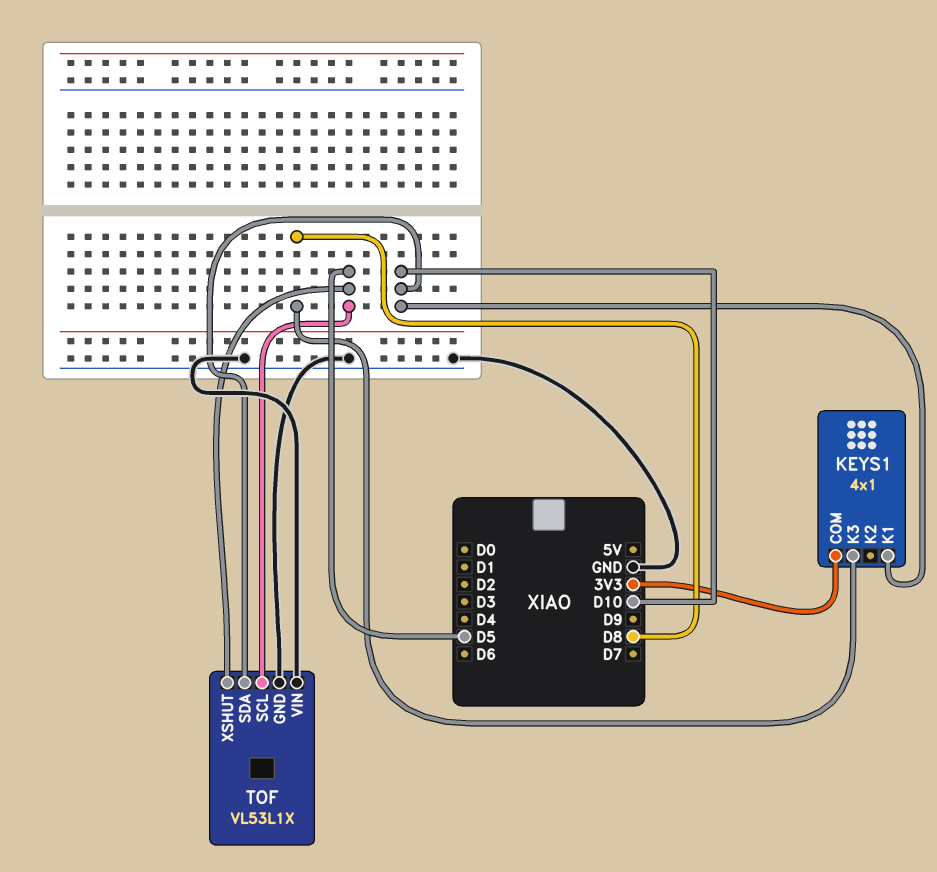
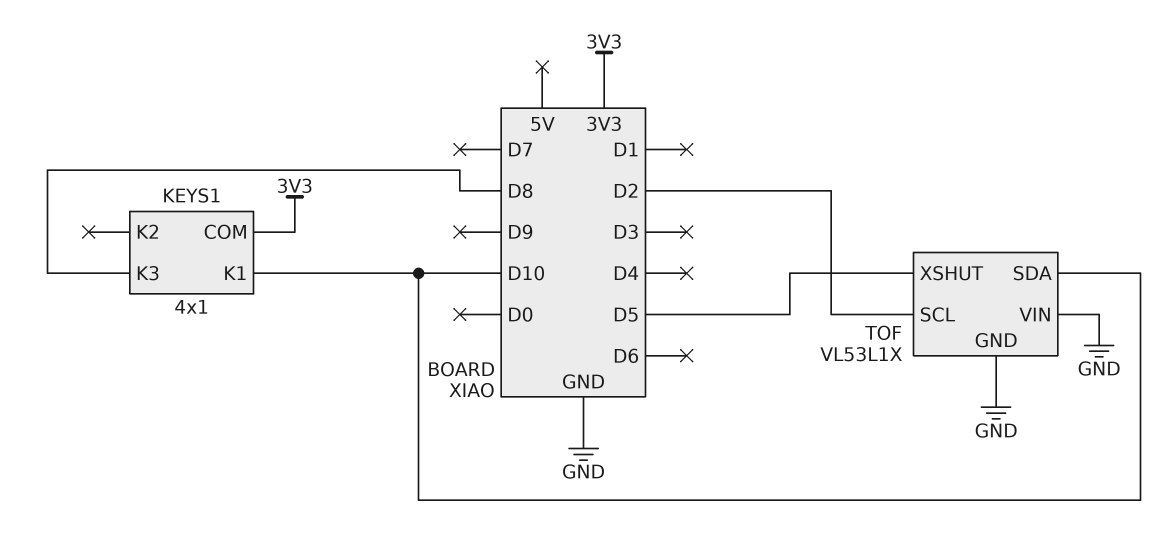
TOF pin SCL: D5 -> D2

